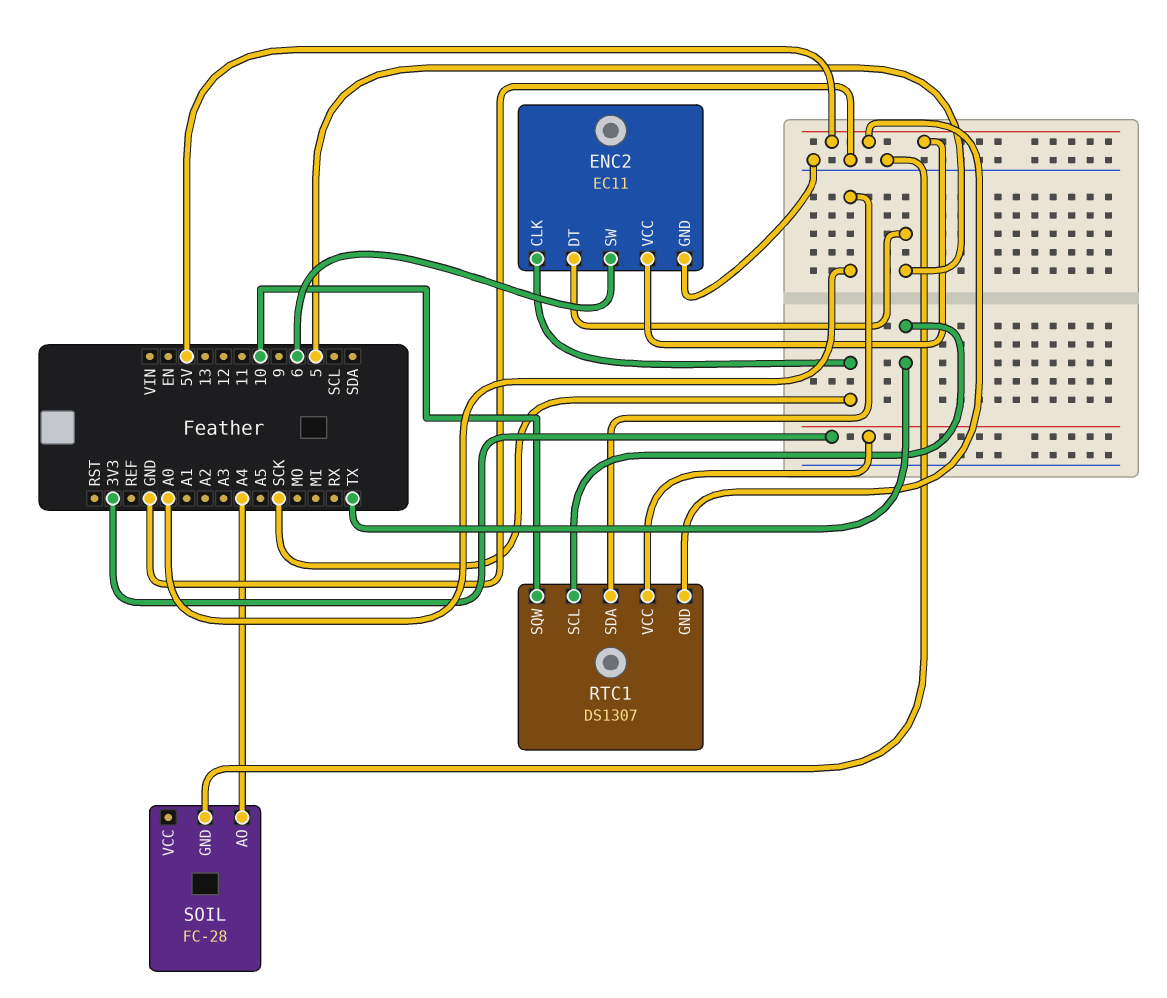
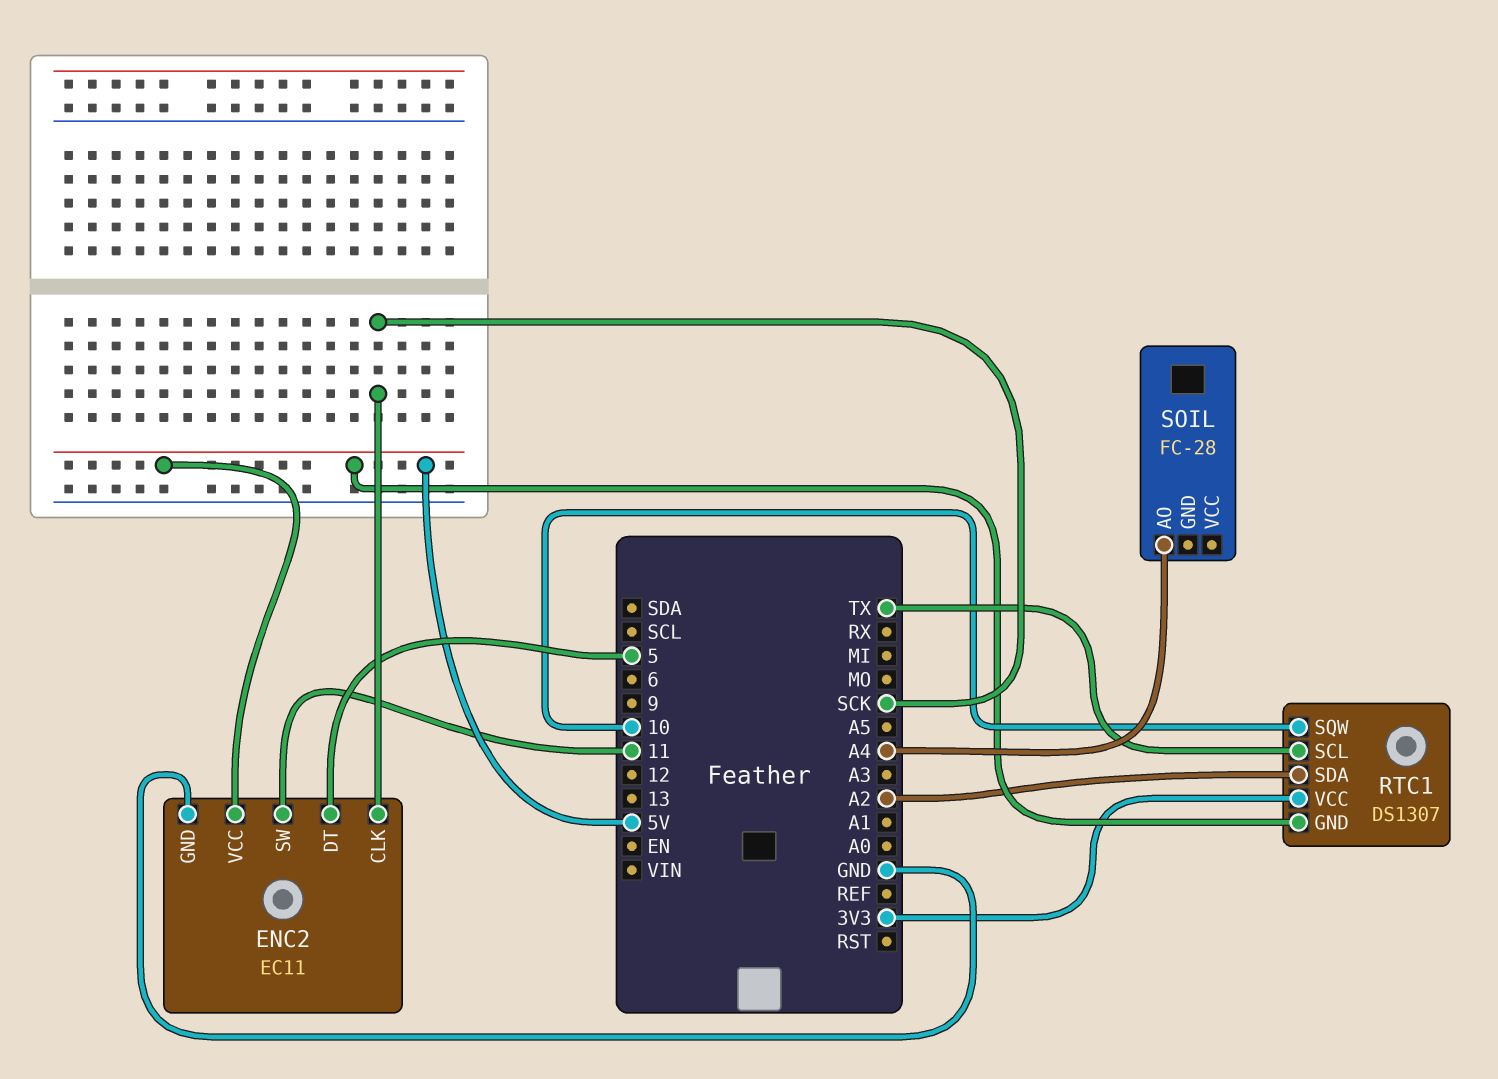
ENC2 pin SW: 6 -> 11
RTC1 pin SDA: A0 -> A2
SOIL pin GND: GND -> none

